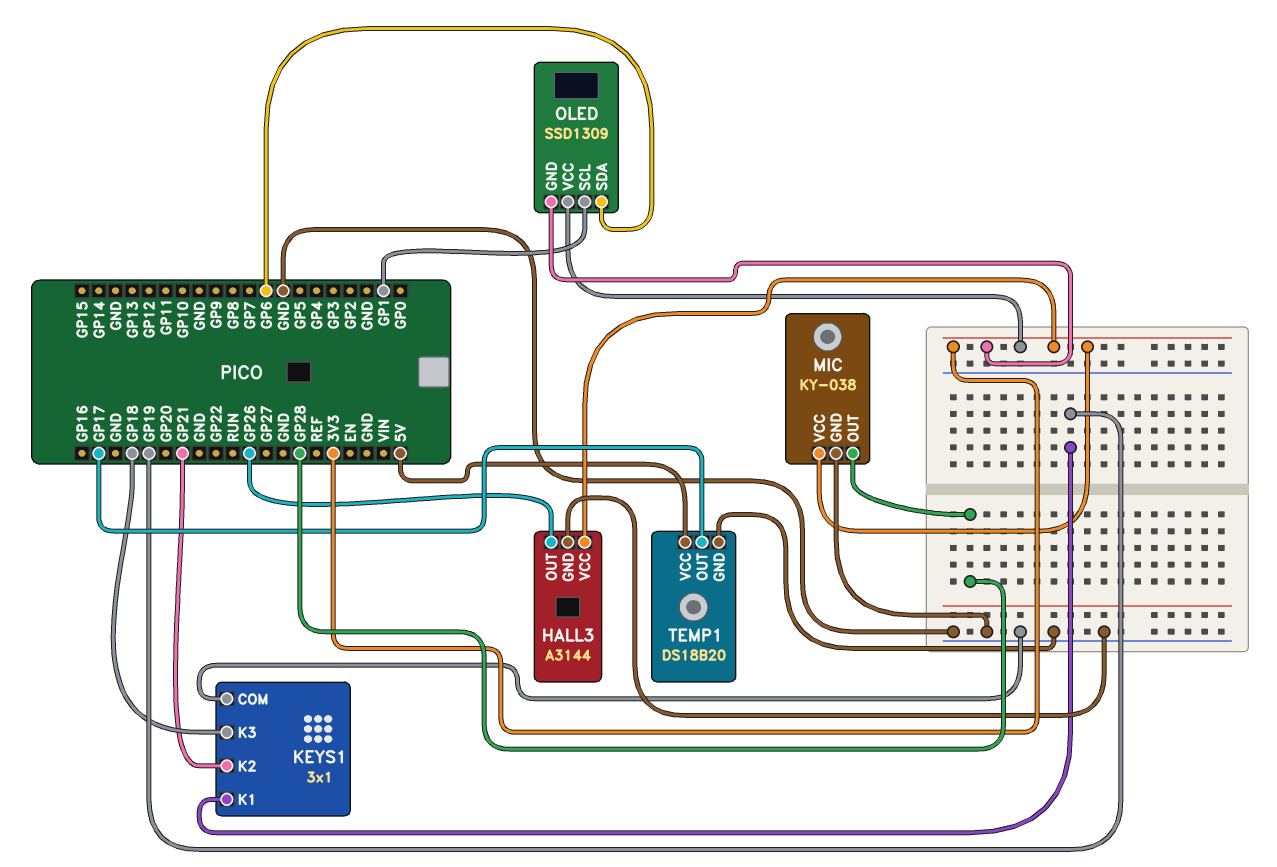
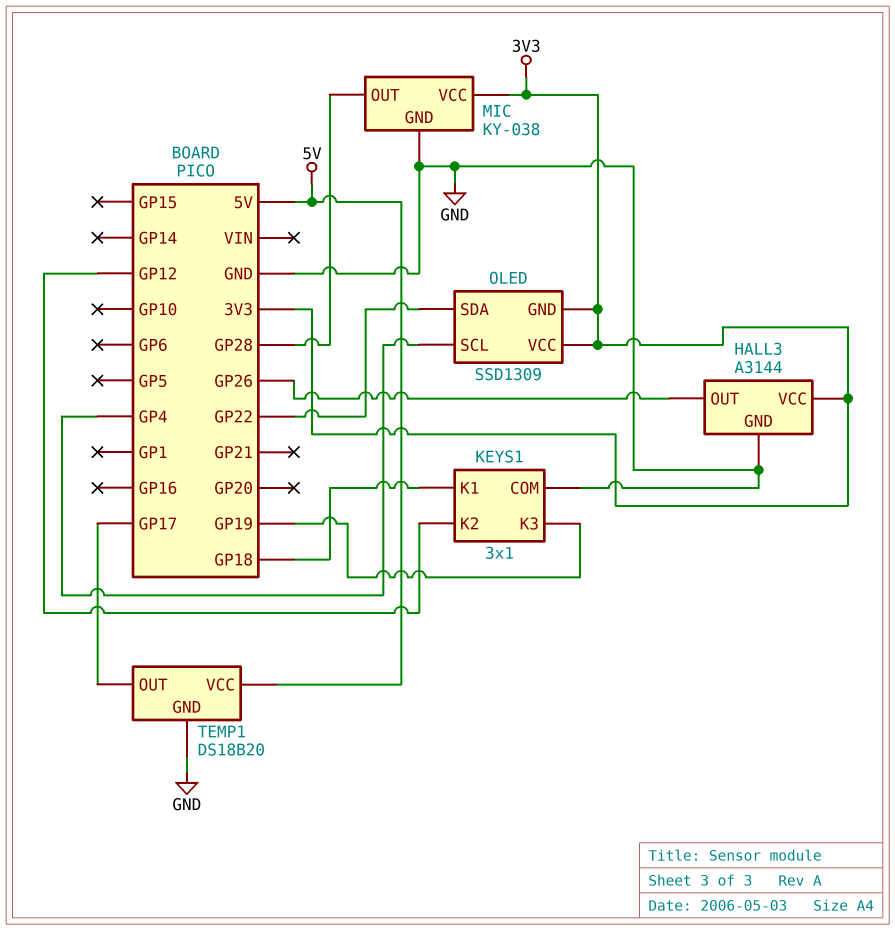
KEYS1 pin K1: GP19 -> GP18
KEYS1 pin K2: GP21 -> GP12
KEYS1 pin K3: GP18 -> GP19
OLED pin SCL: GP1 -> GP4
OLED pin SDA: GP6 -> GP22

